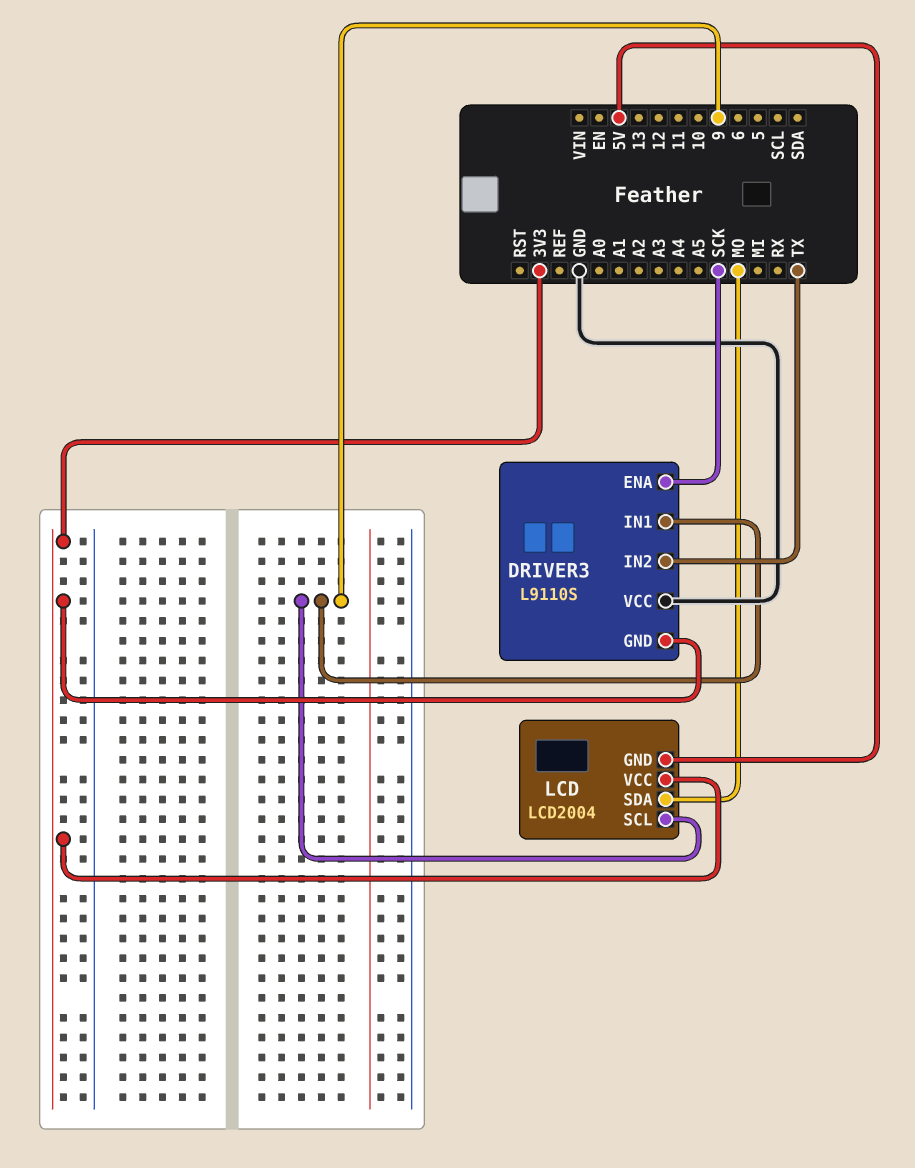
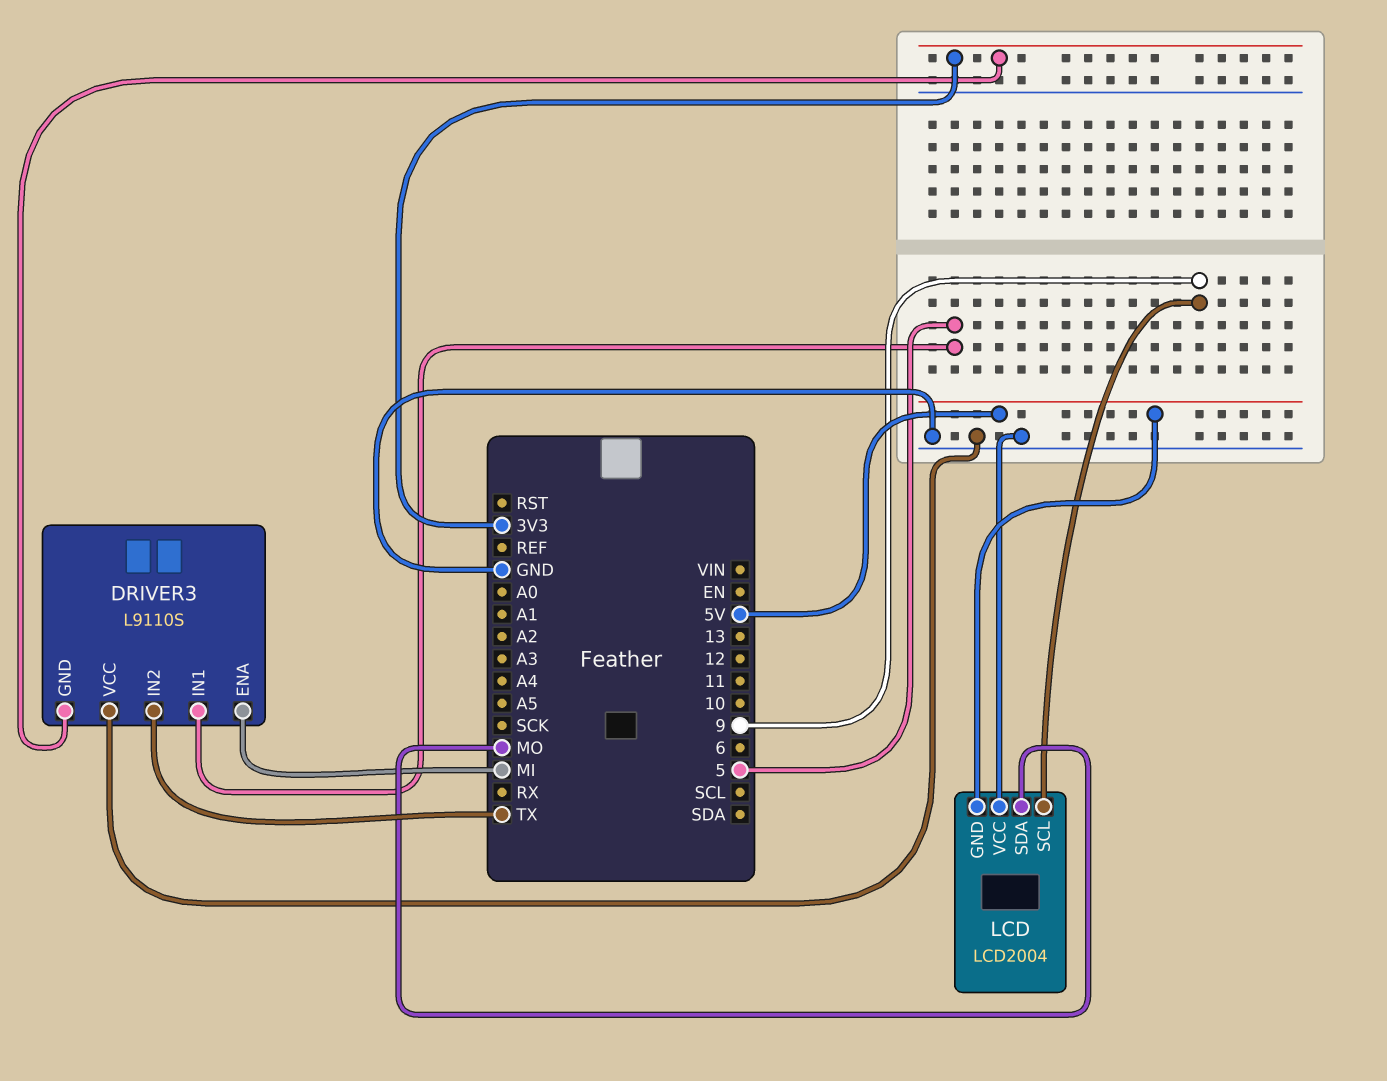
DRIVER3 pin ENA: SCK -> MI
DRIVER3 pin IN1: 9 -> 5
LCD pin VCC: 3V3 -> GND

